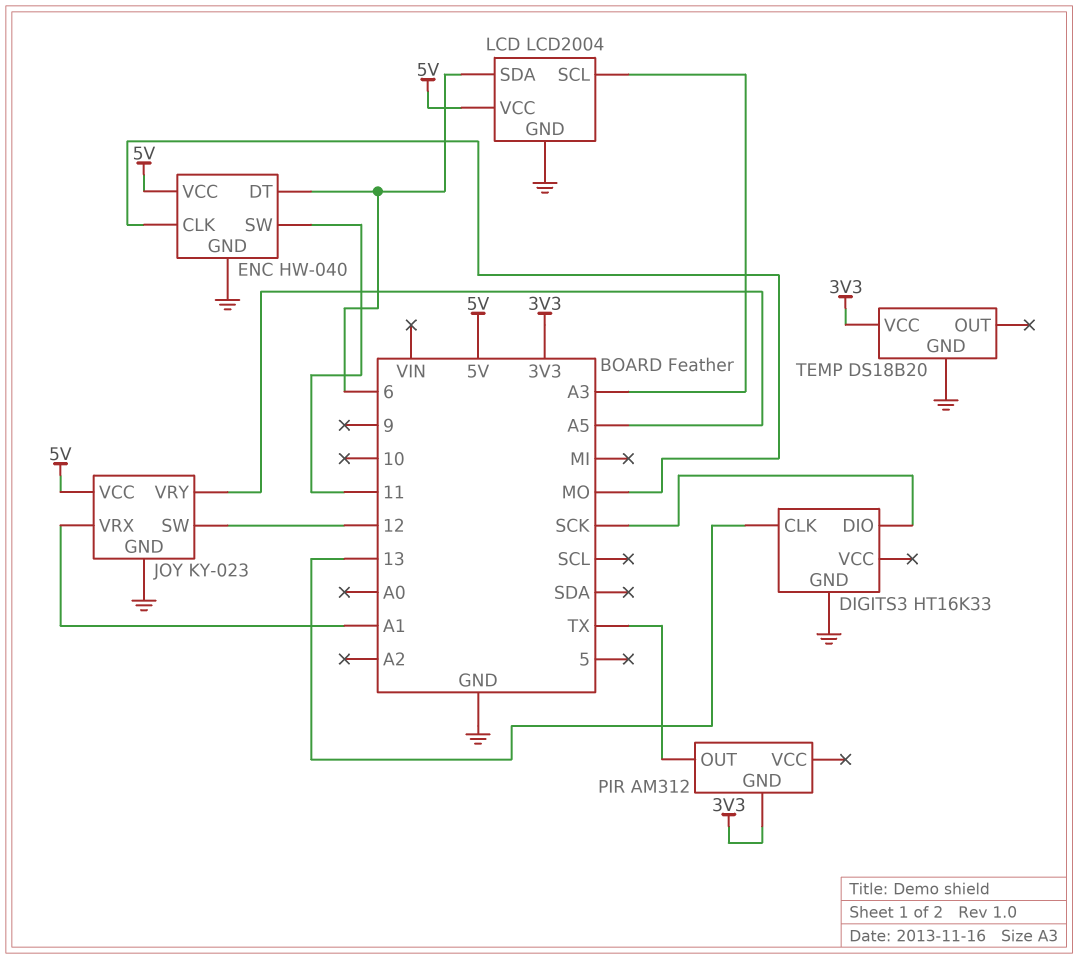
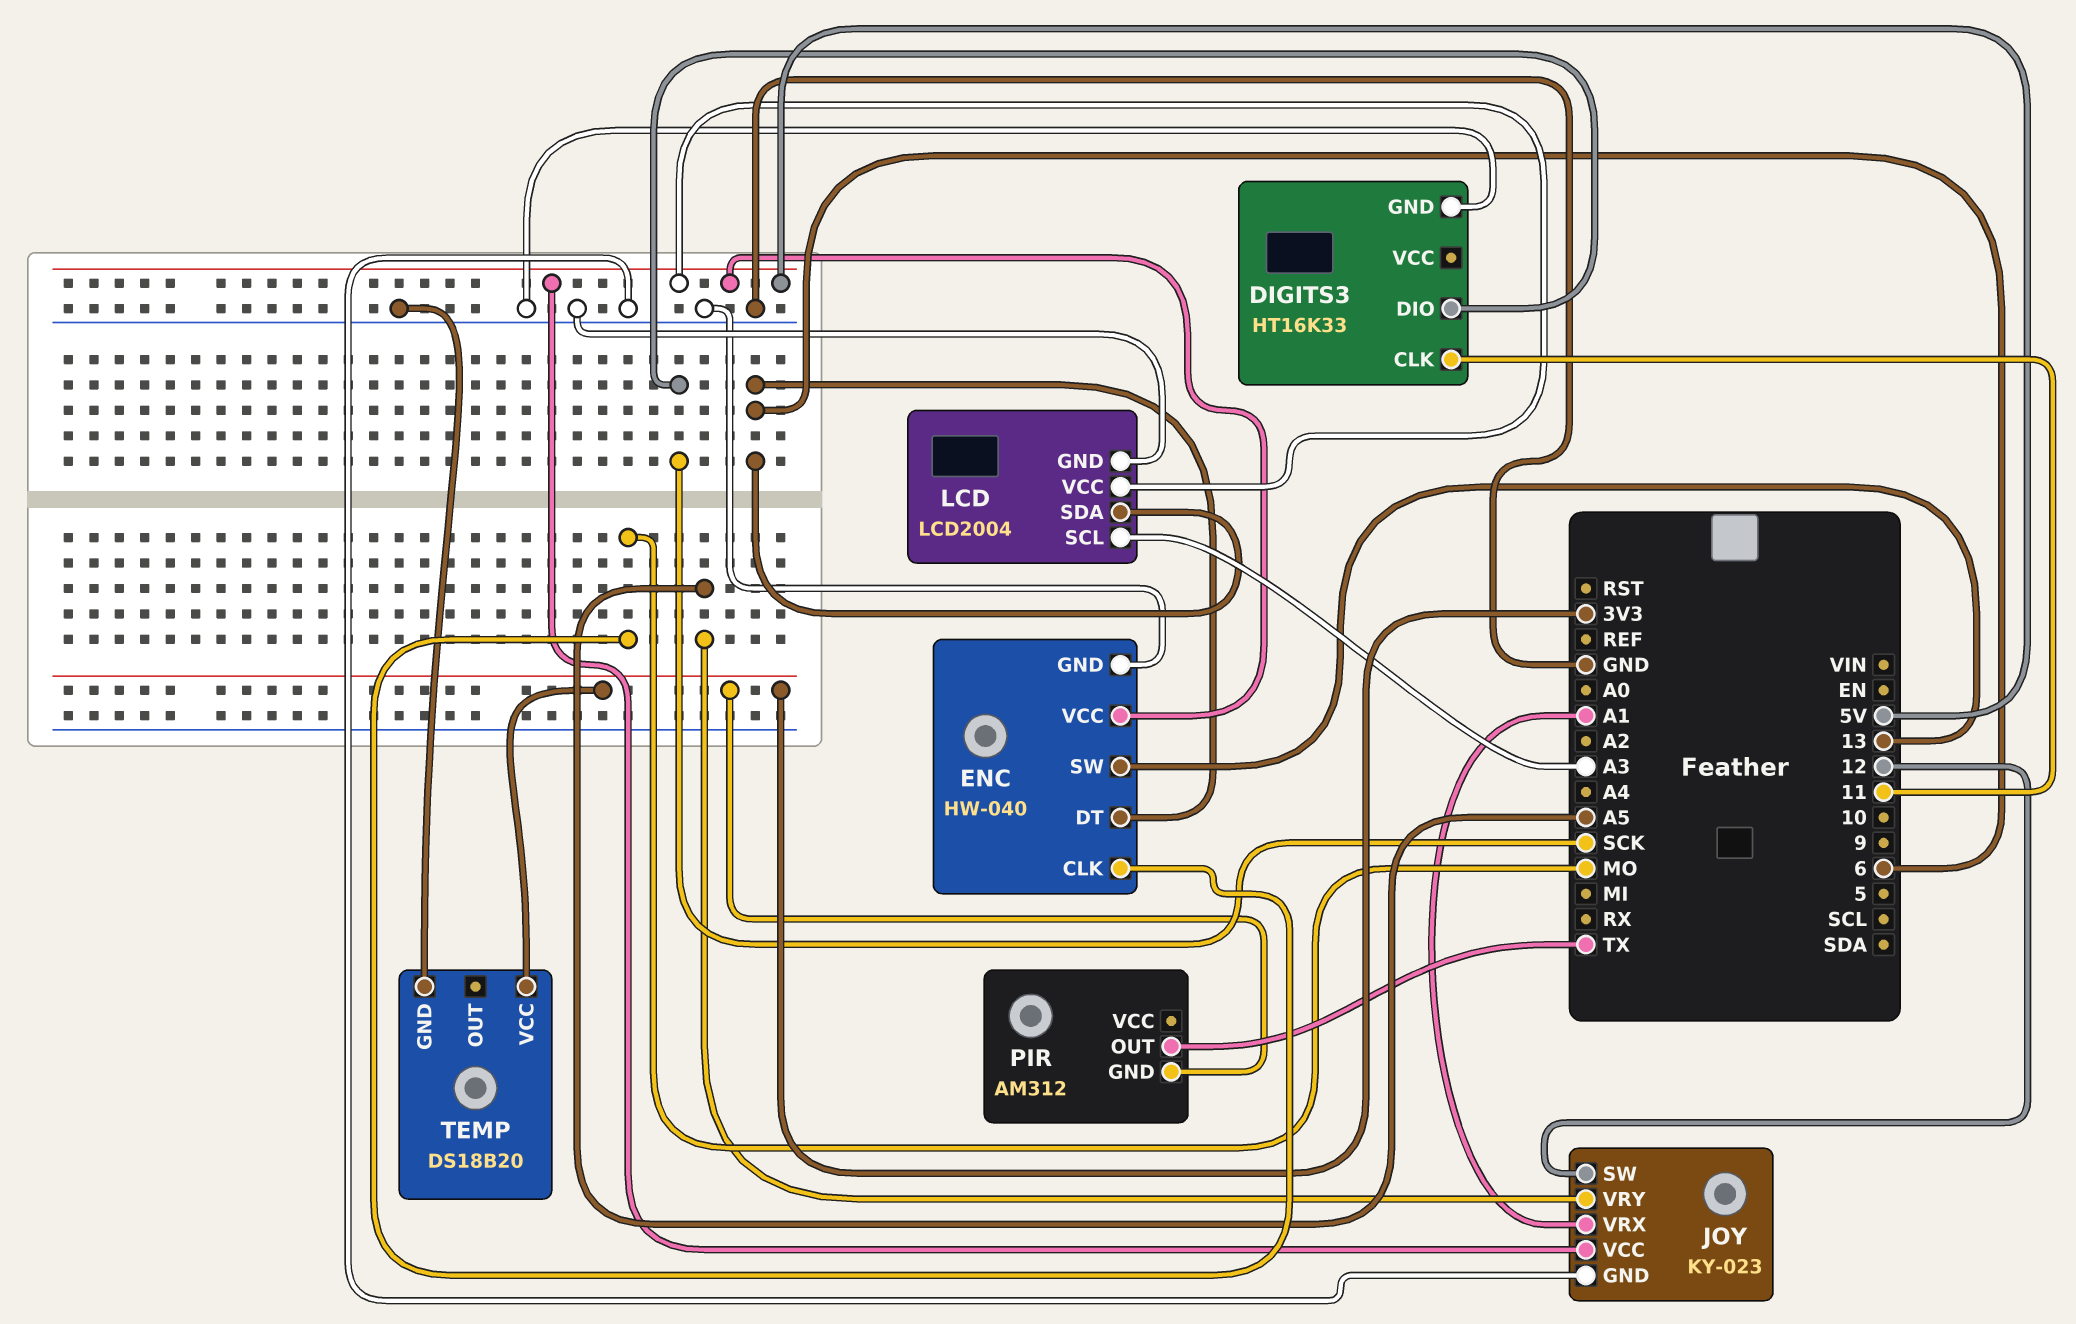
DIGITS3 pin CLK: 13 -> 11
ENC pin SW: 11 -> 13

